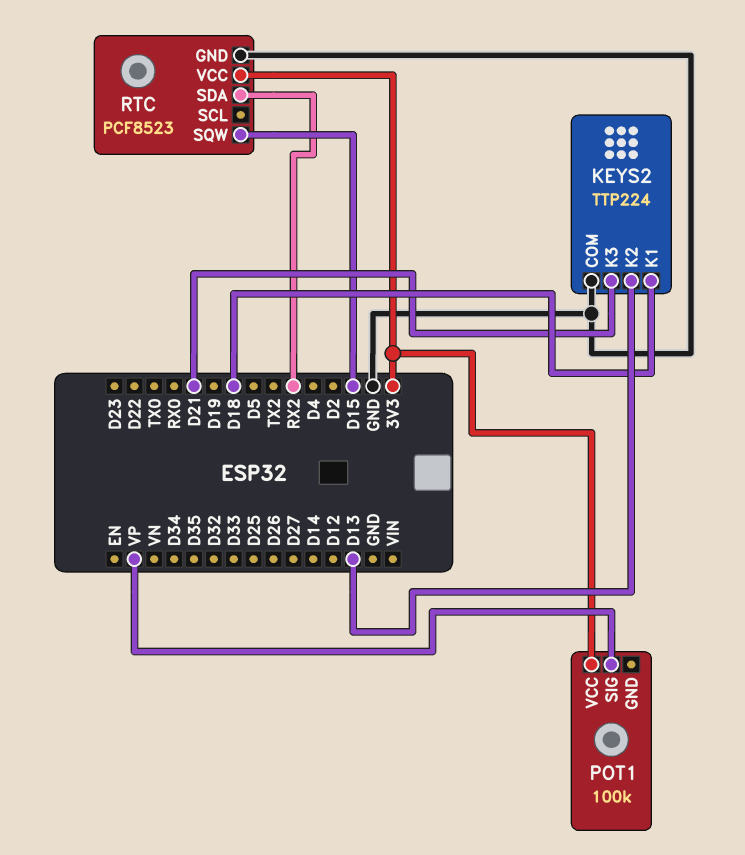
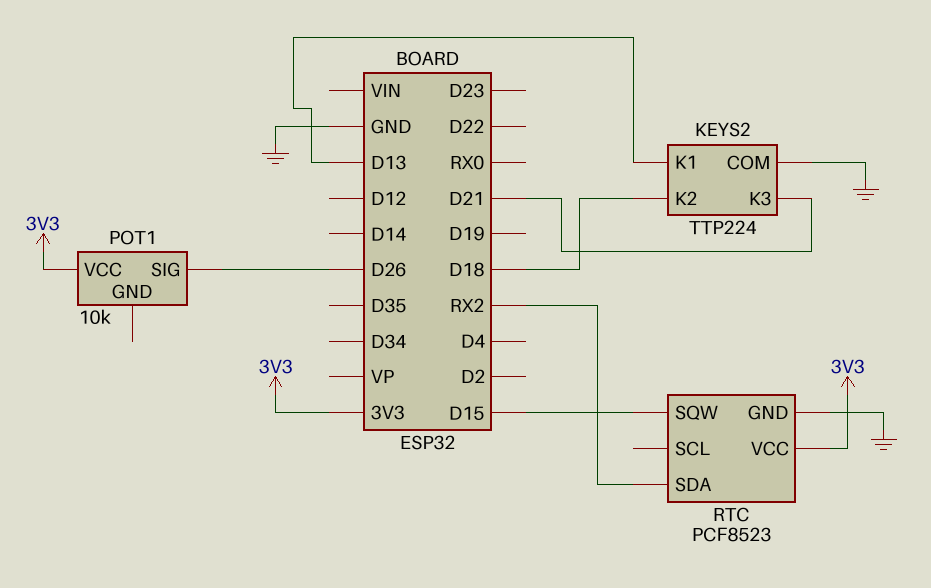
KEYS2 pin K1: D18 -> D13
KEYS2 pin K2: D13 -> D18
POT1: 100k -> 10k
POT1 pin SIG: VP -> D26

